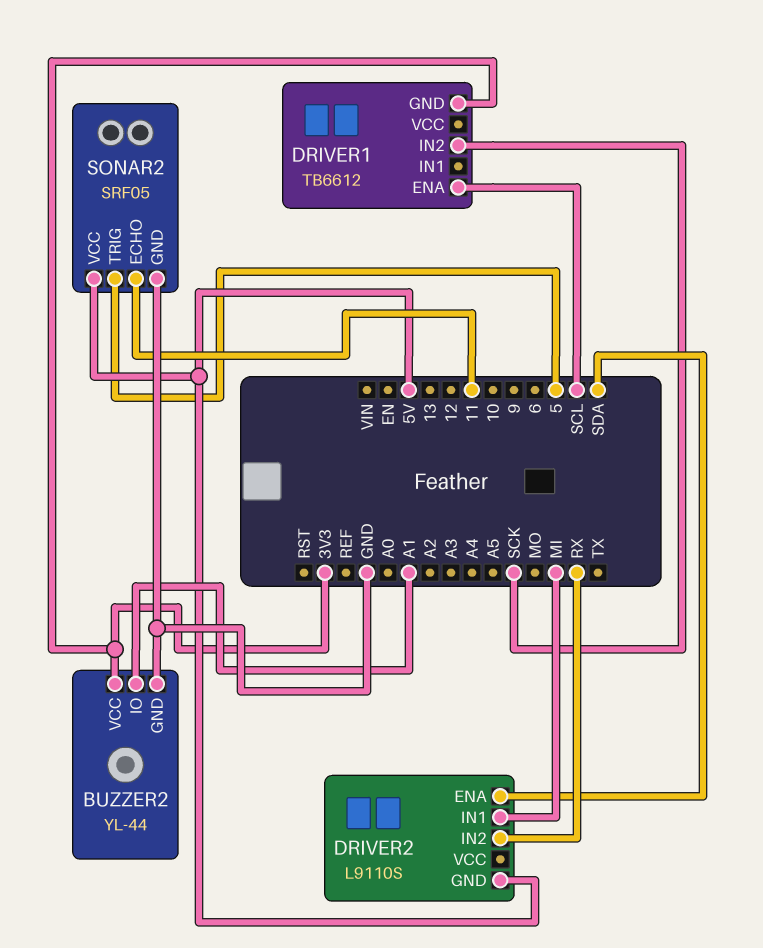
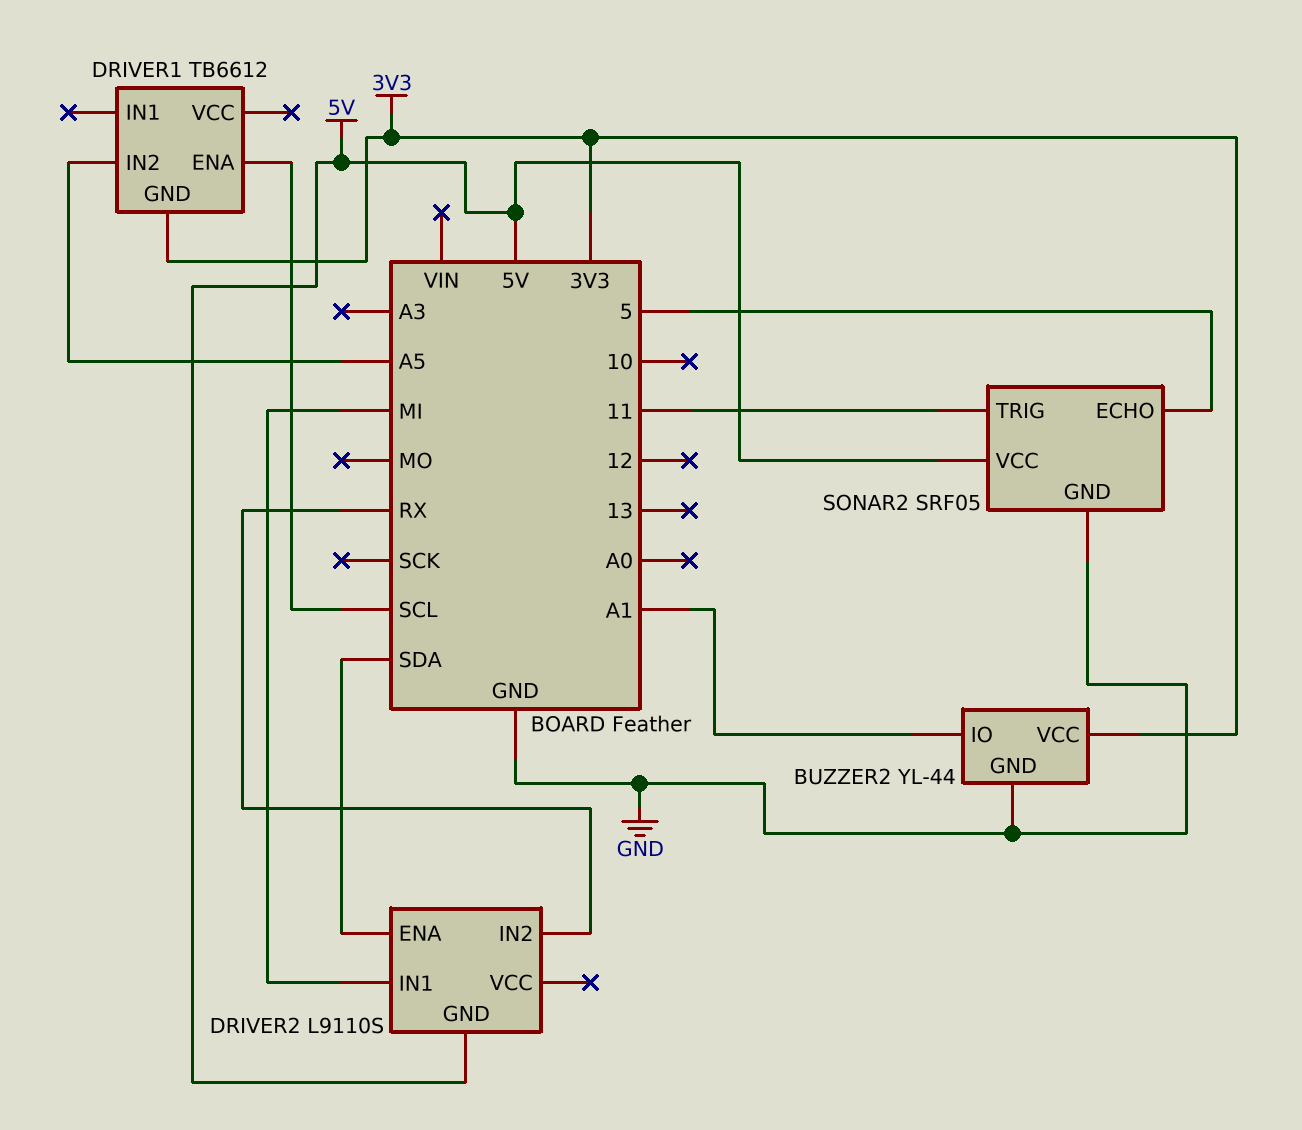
DRIVER1 pin IN2: SCK -> A5
SONAR2 pin ECHO: 11 -> 5
SONAR2 pin TRIG: 5 -> 11

